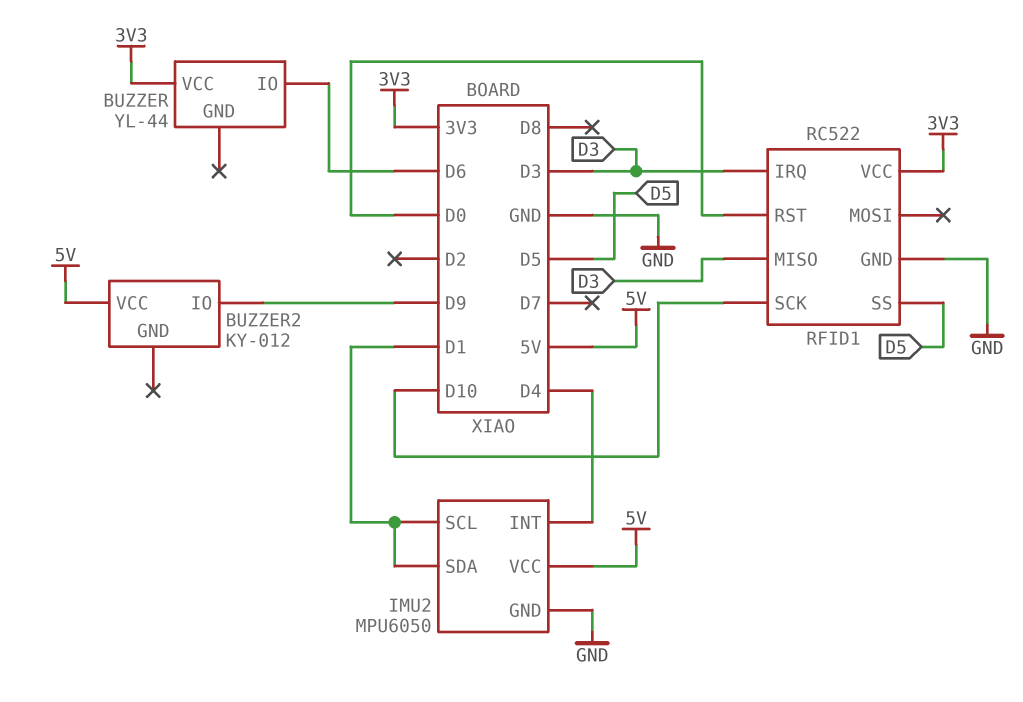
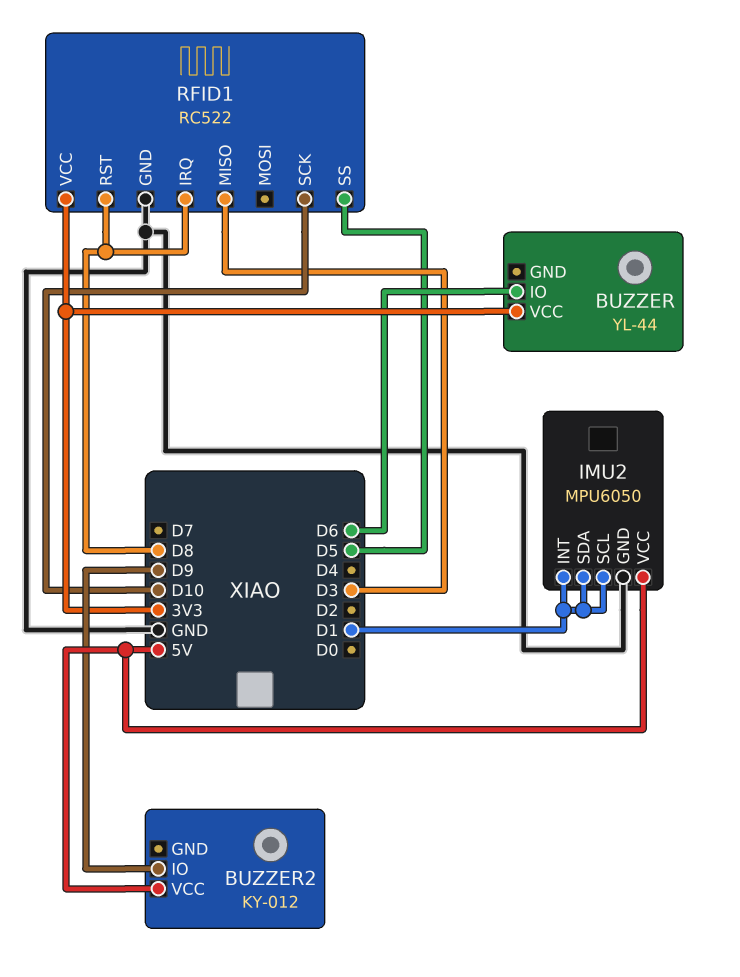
IMU2 pin INT: D4 -> D1
RFID1 pin IRQ: D3 -> D8
RFID1 pin RST: D0 -> D8

